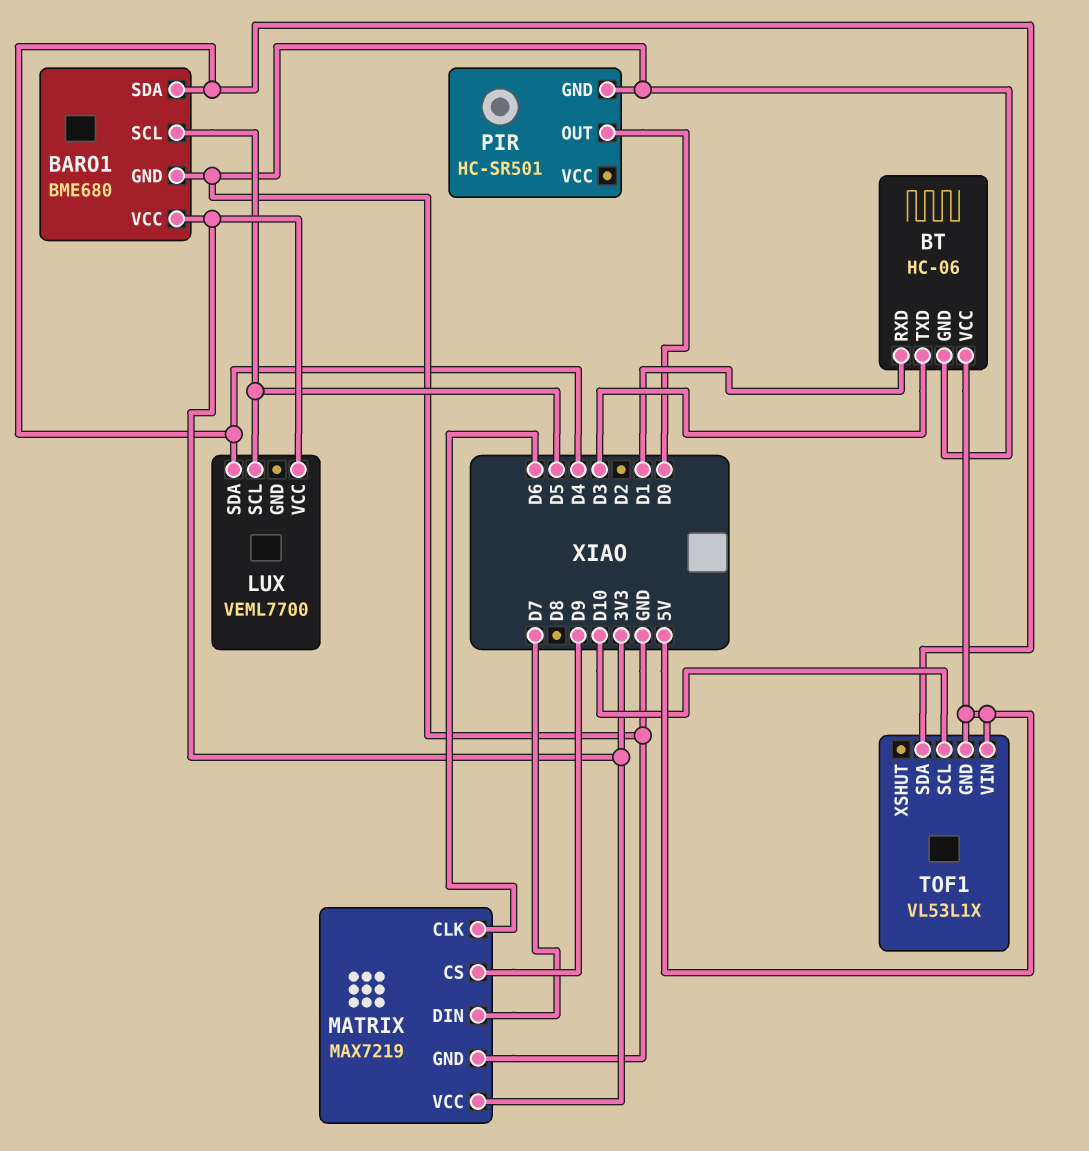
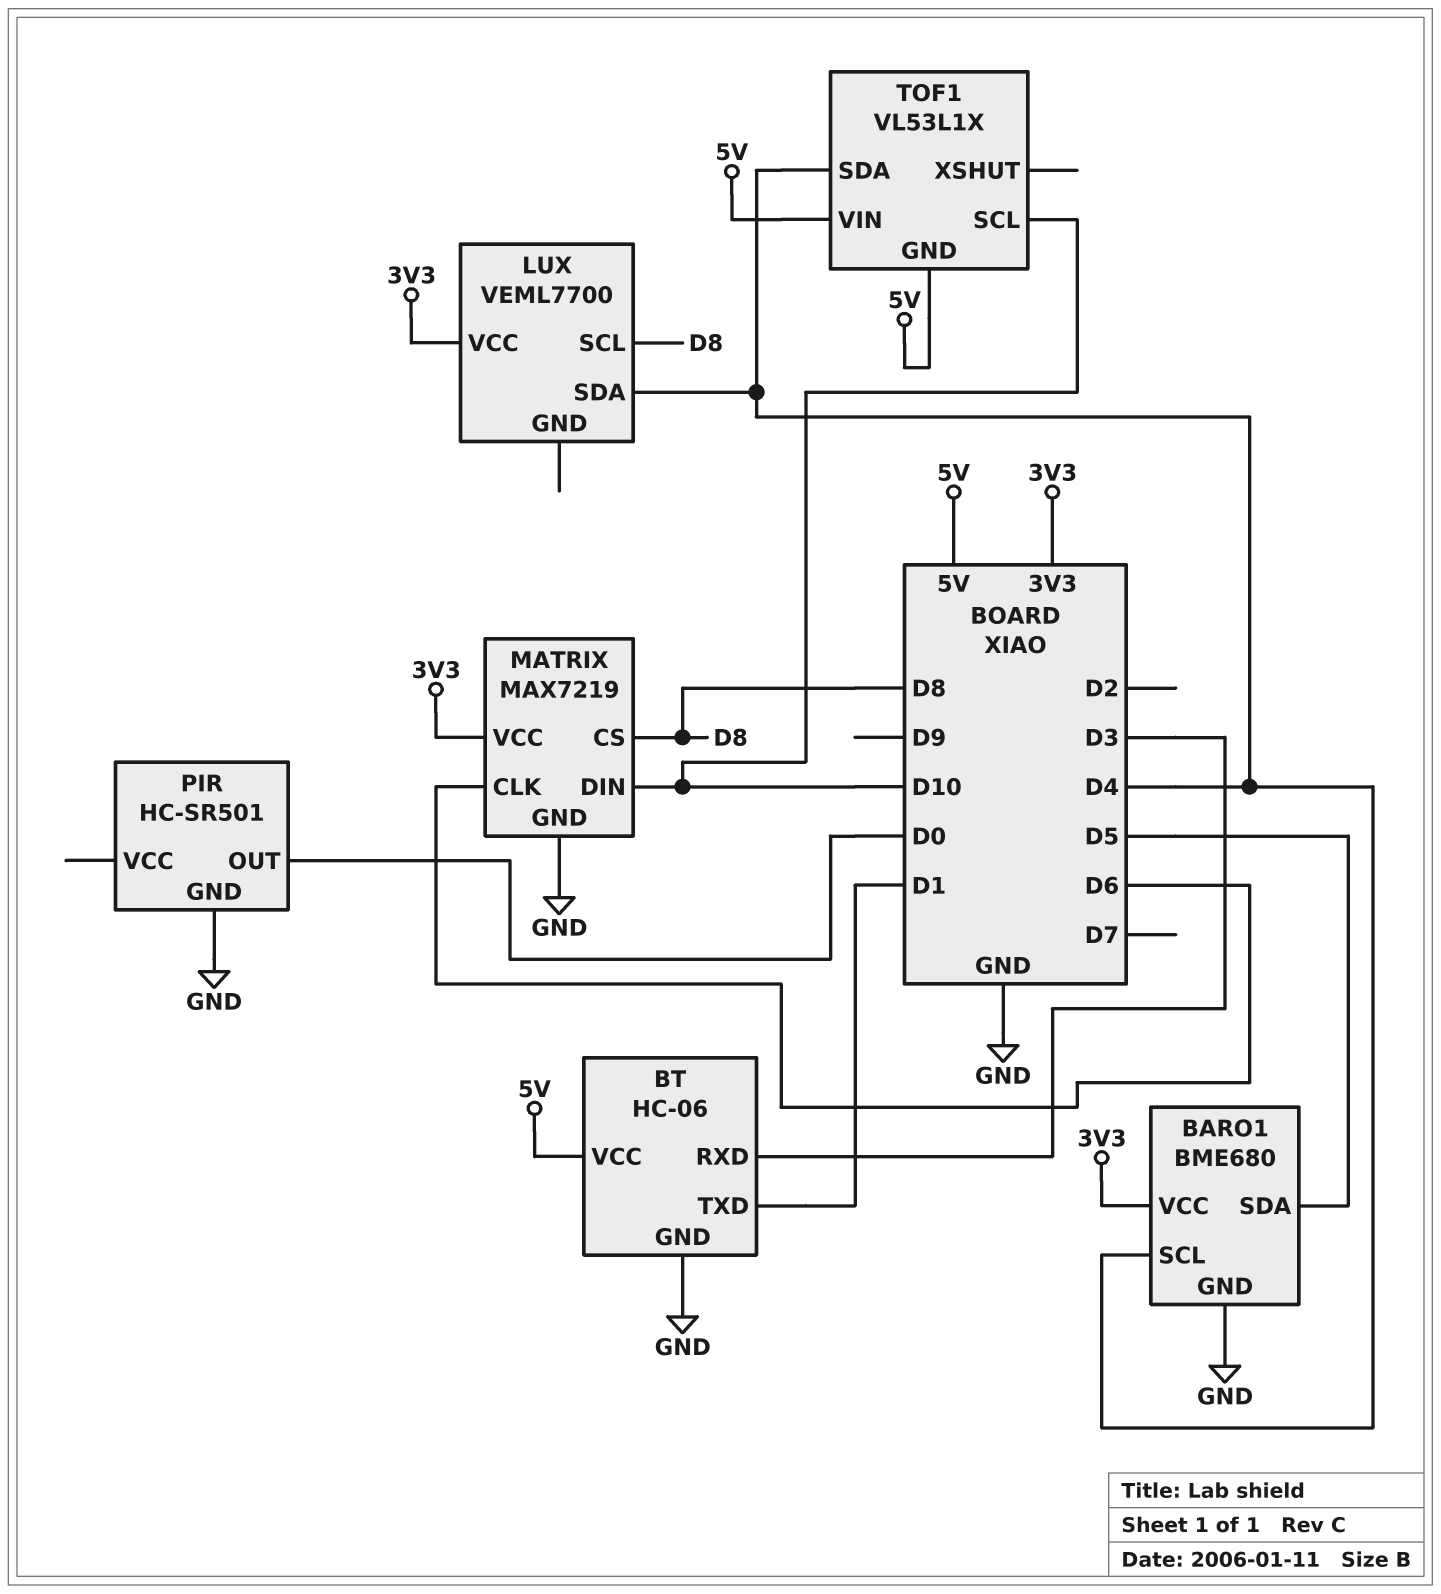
BARO1 pin SCL: D5 -> D4
BARO1 pin SDA: D4 -> D5
BT pin RXD: D1 -> D3
BT pin TXD: D3 -> D1
LUX pin SCL: D5 -> D8
MATRIX pin CS: D9 -> D8
MATRIX pin DIN: D7 -> D10

